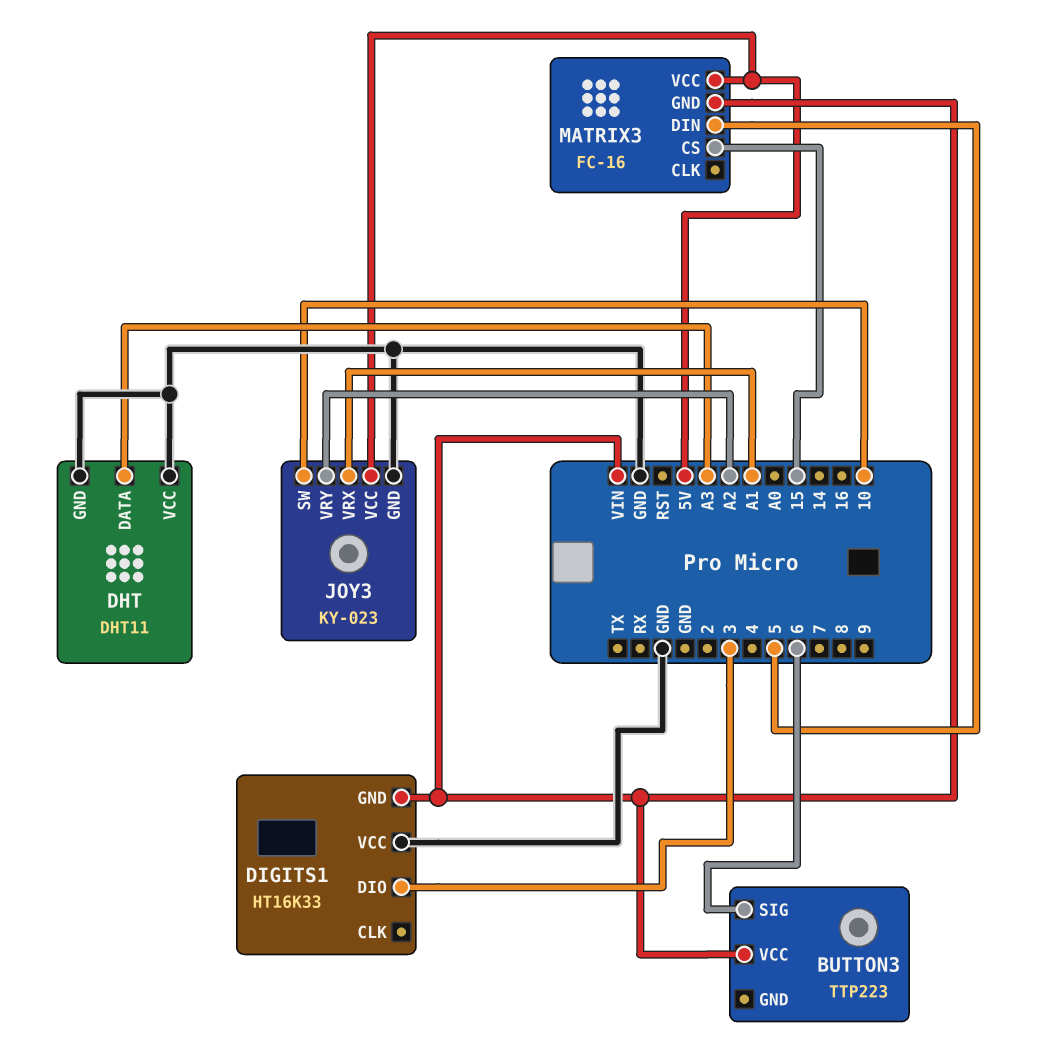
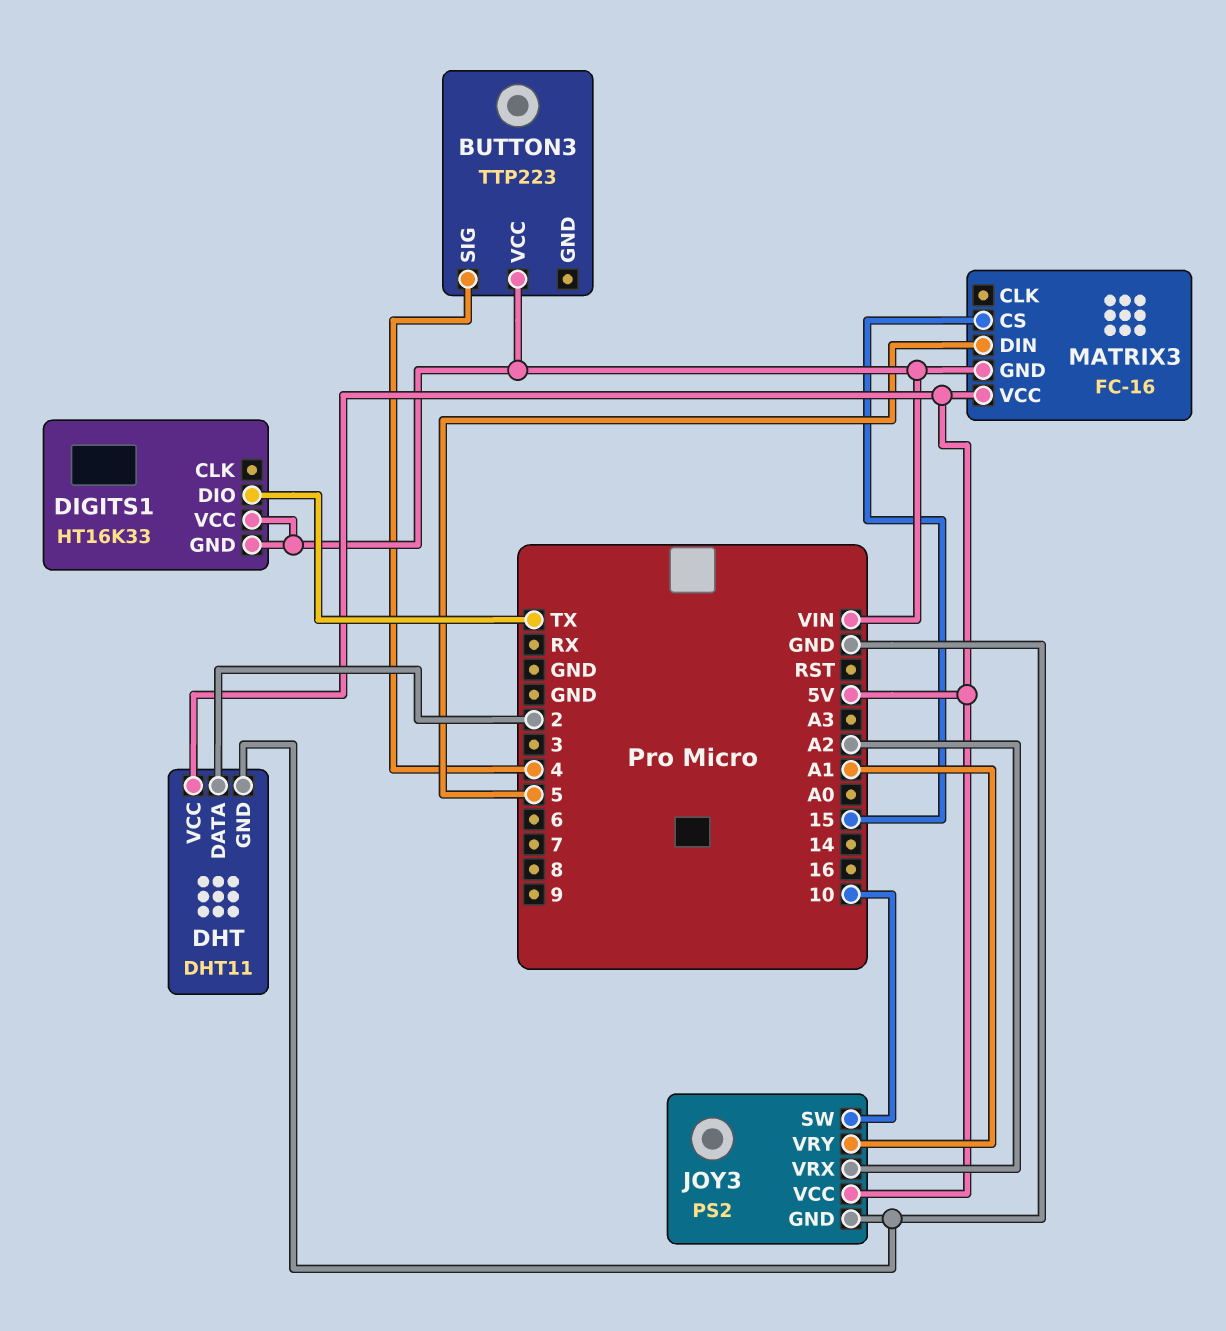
BUTTON3 pin SIG: 6 -> 4
DHT pin DATA: A3 -> 2
DHT pin VCC: GND -> 5V
DIGITS1 pin DIO: 3 -> TX
DIGITS1 pin VCC: GND -> VIN
JOY3: KY-023 -> PS2
JOY3 pin VRX: A1 -> A2
JOY3 pin VRY: A2 -> A1

